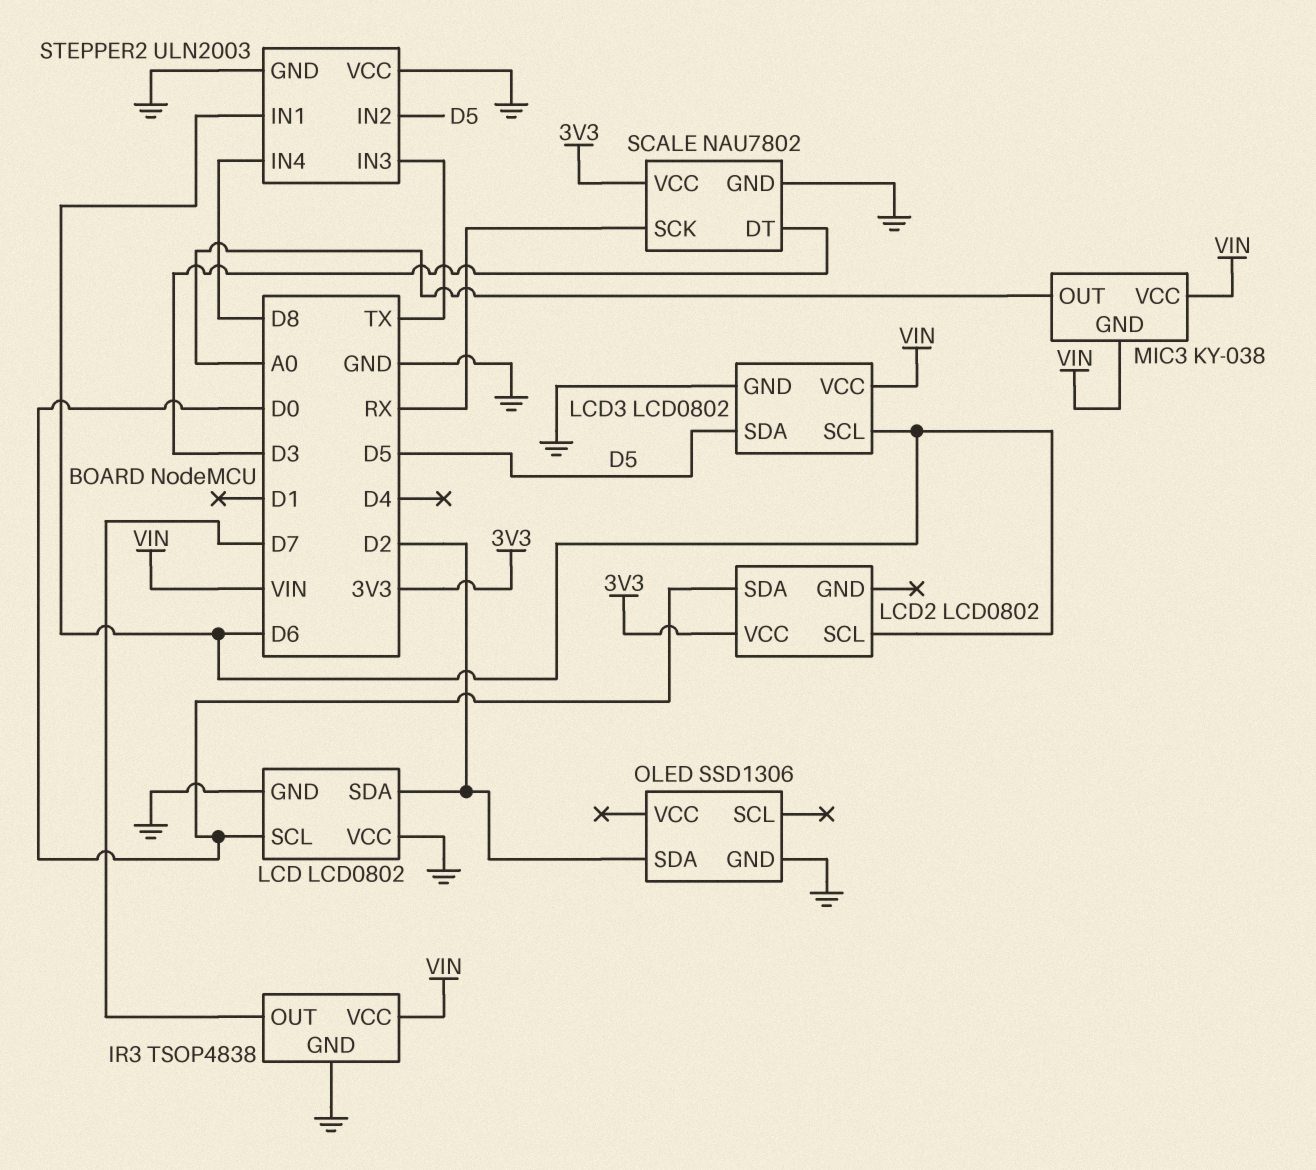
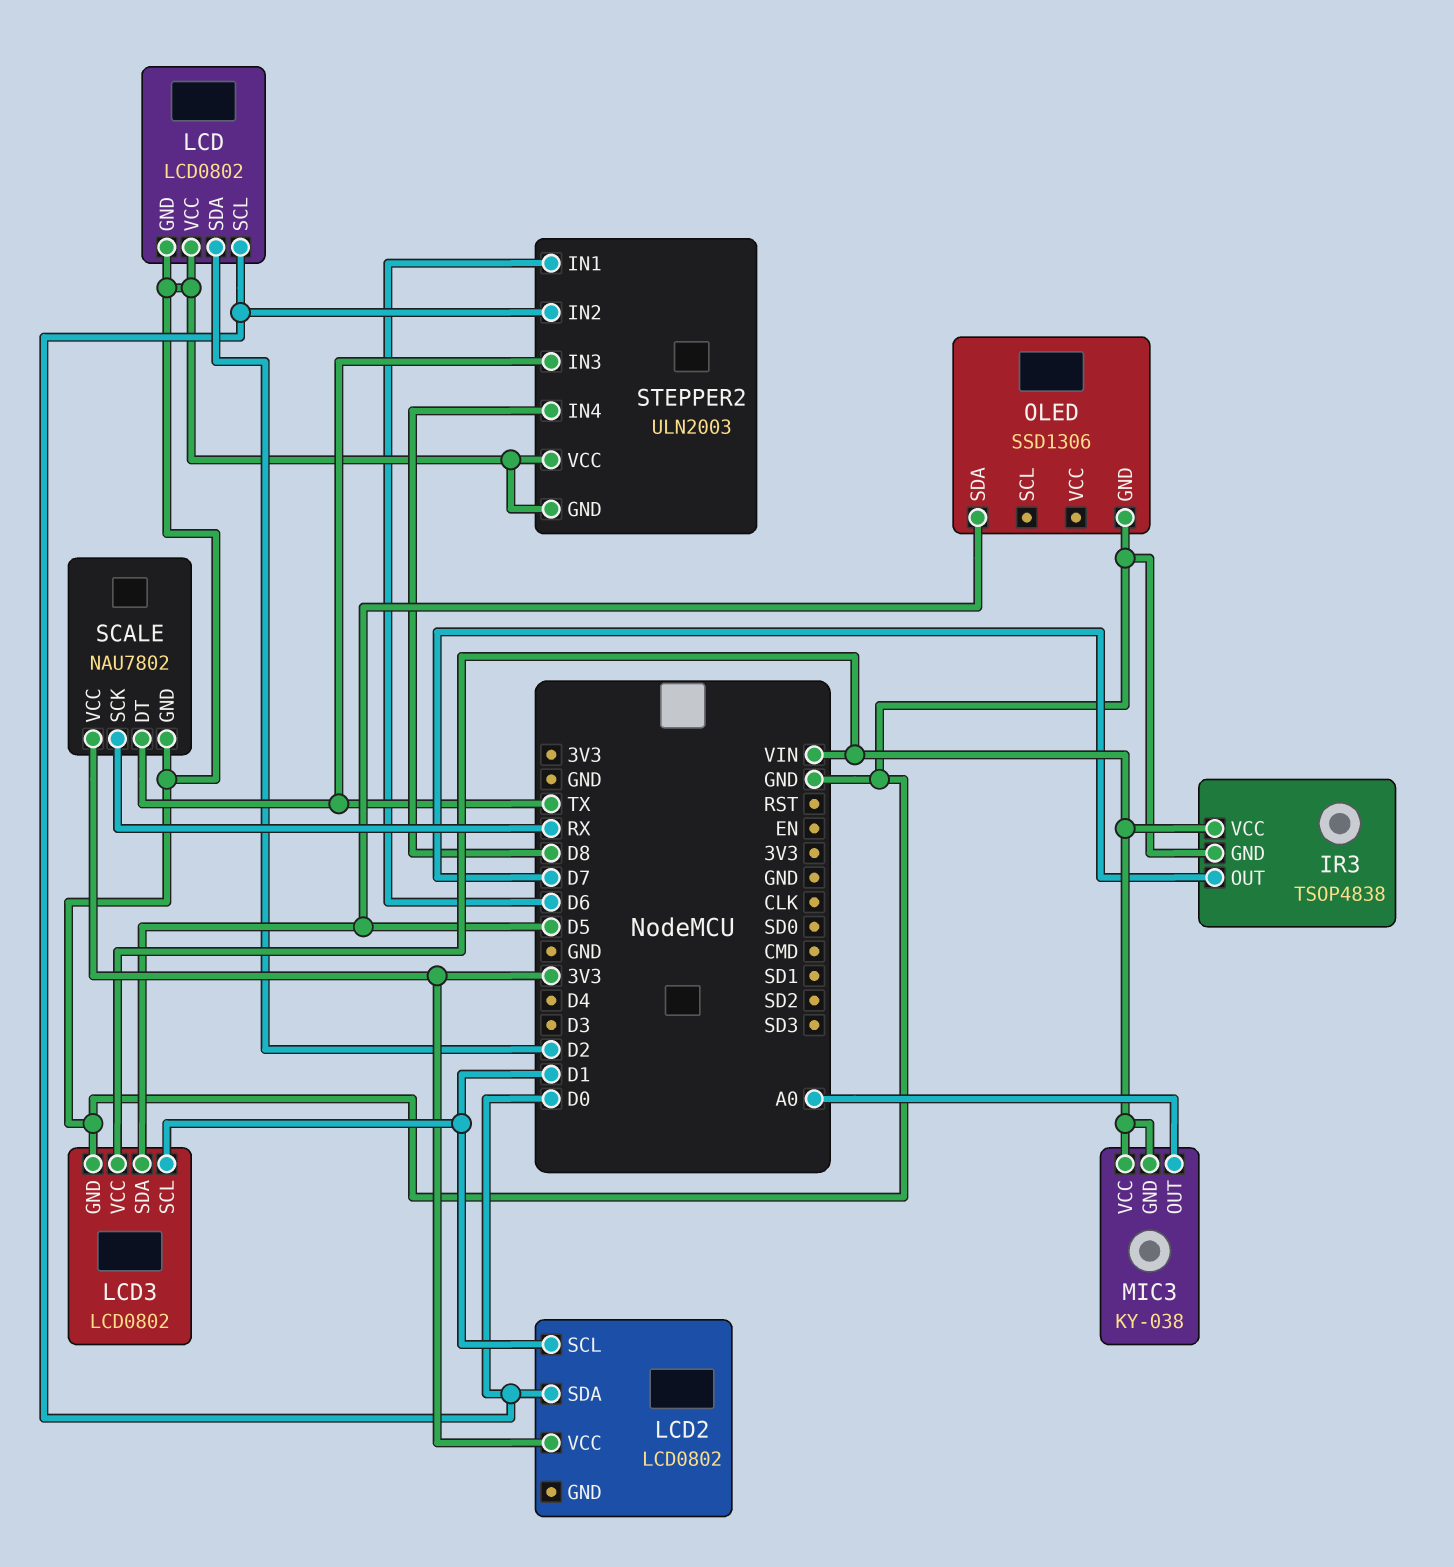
LCD2 pin SCL: D6 -> D1
LCD3 pin SCL: D6 -> D1
OLED pin SDA: D2 -> D5
SCALE pin DT: D3 -> TX
STEPPER2 pin IN2: D5 -> D0

